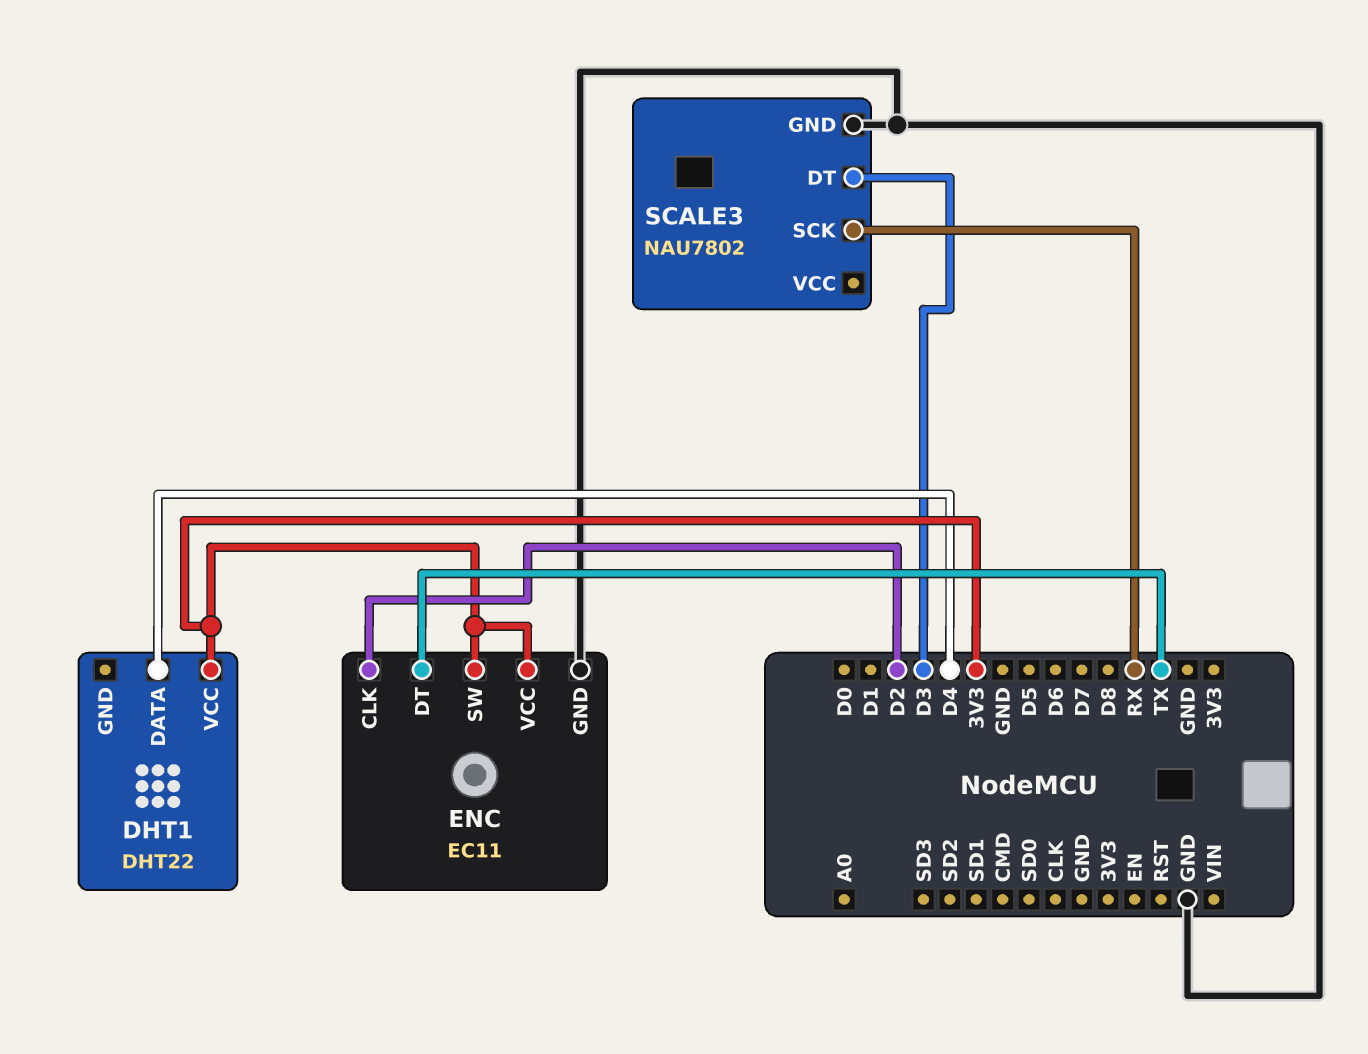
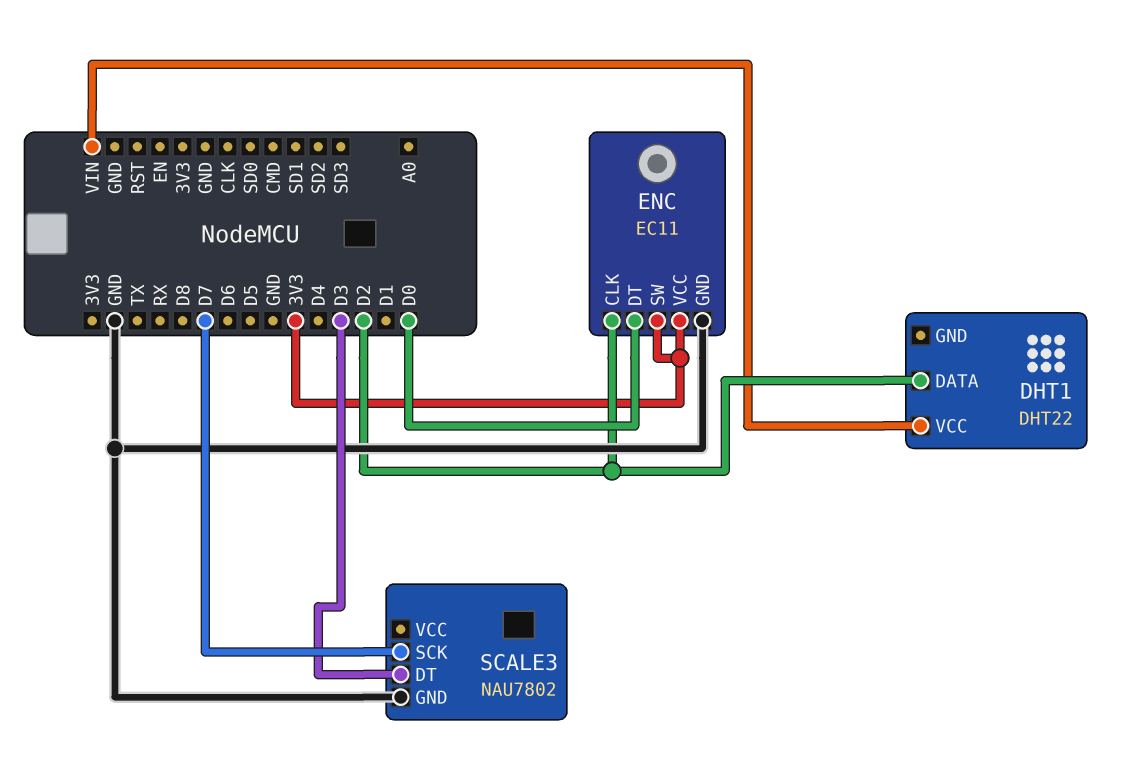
DHT1 pin DATA: D4 -> D2
DHT1 pin VCC: 3V3 -> VIN
ENC pin DT: TX -> D0
SCALE3 pin SCK: RX -> D7

